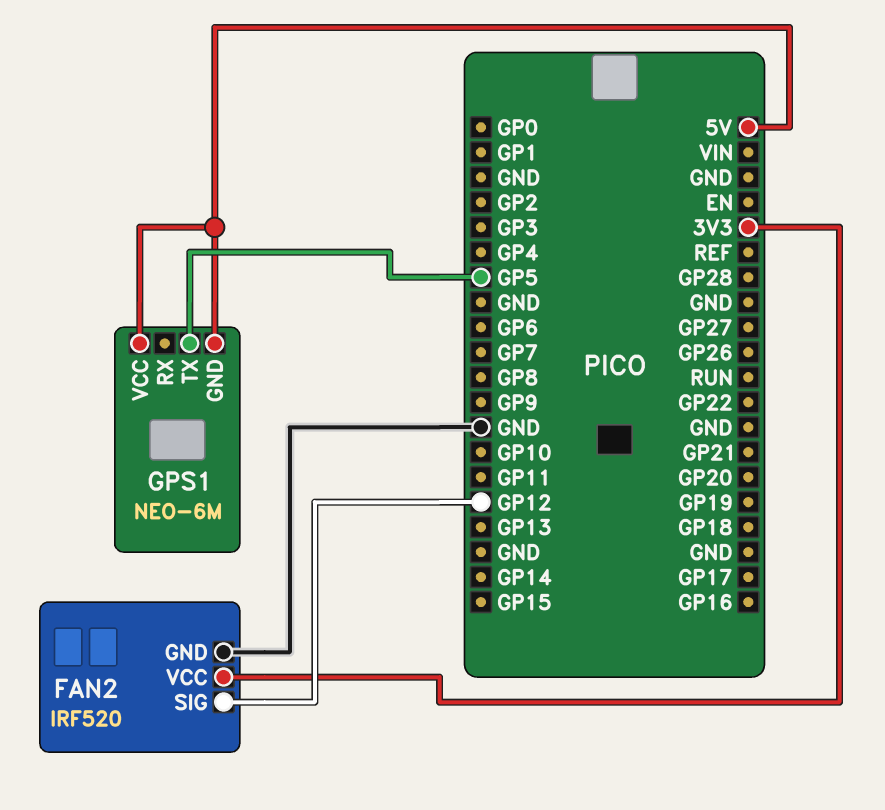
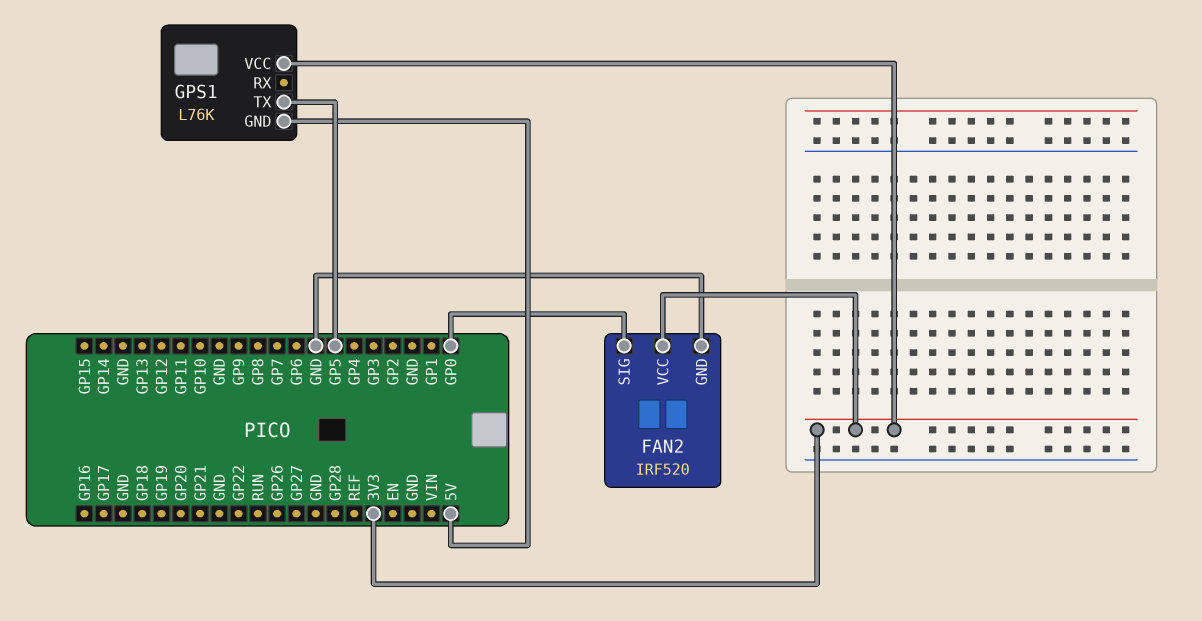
FAN2 pin SIG: GP12 -> GP0
GPS1: NEO-6M -> L76K
GPS1 pin VCC: 5V -> 3V3

